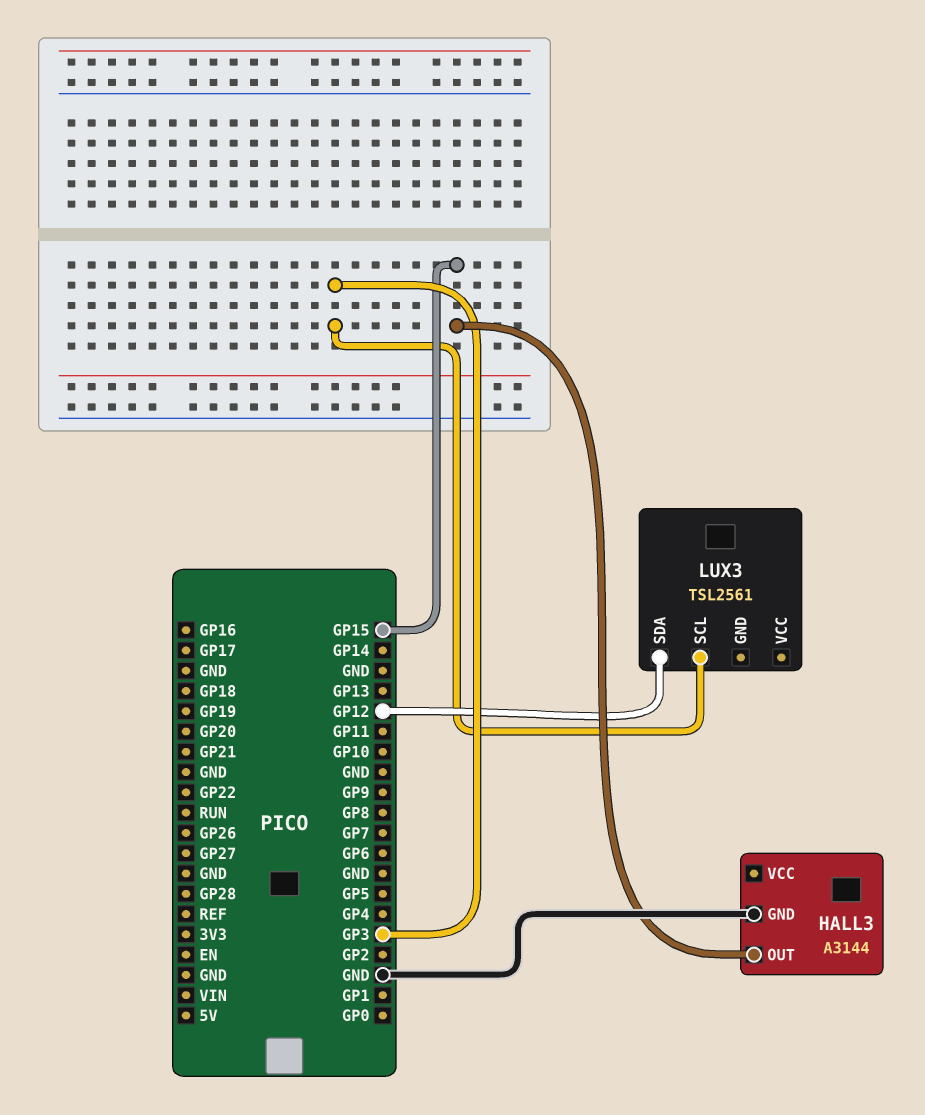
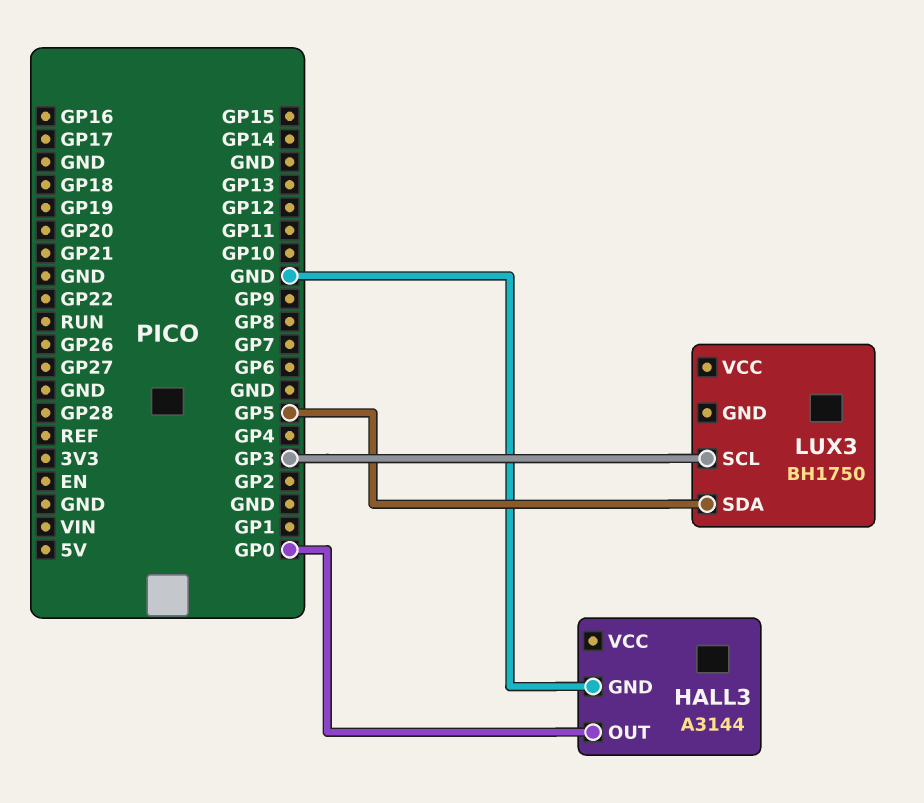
HALL3 pin OUT: GP15 -> GP0
LUX3: TSL2561 -> BH1750
LUX3 pin SDA: GP12 -> GP5

